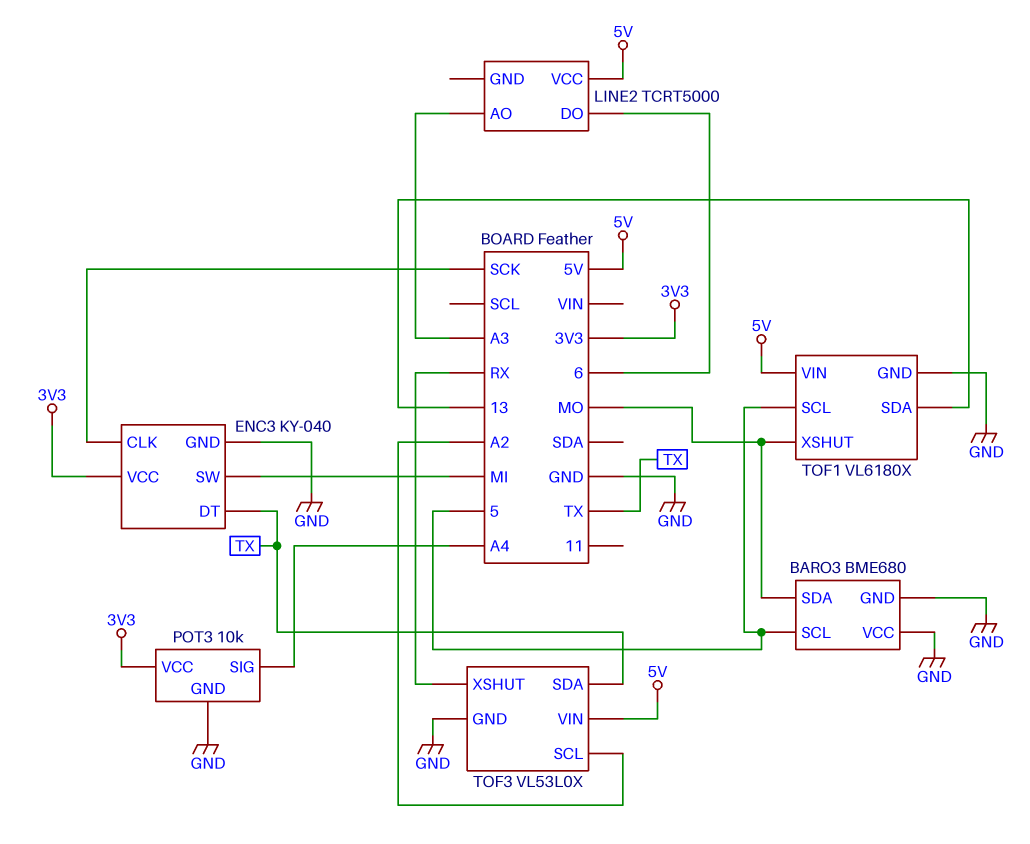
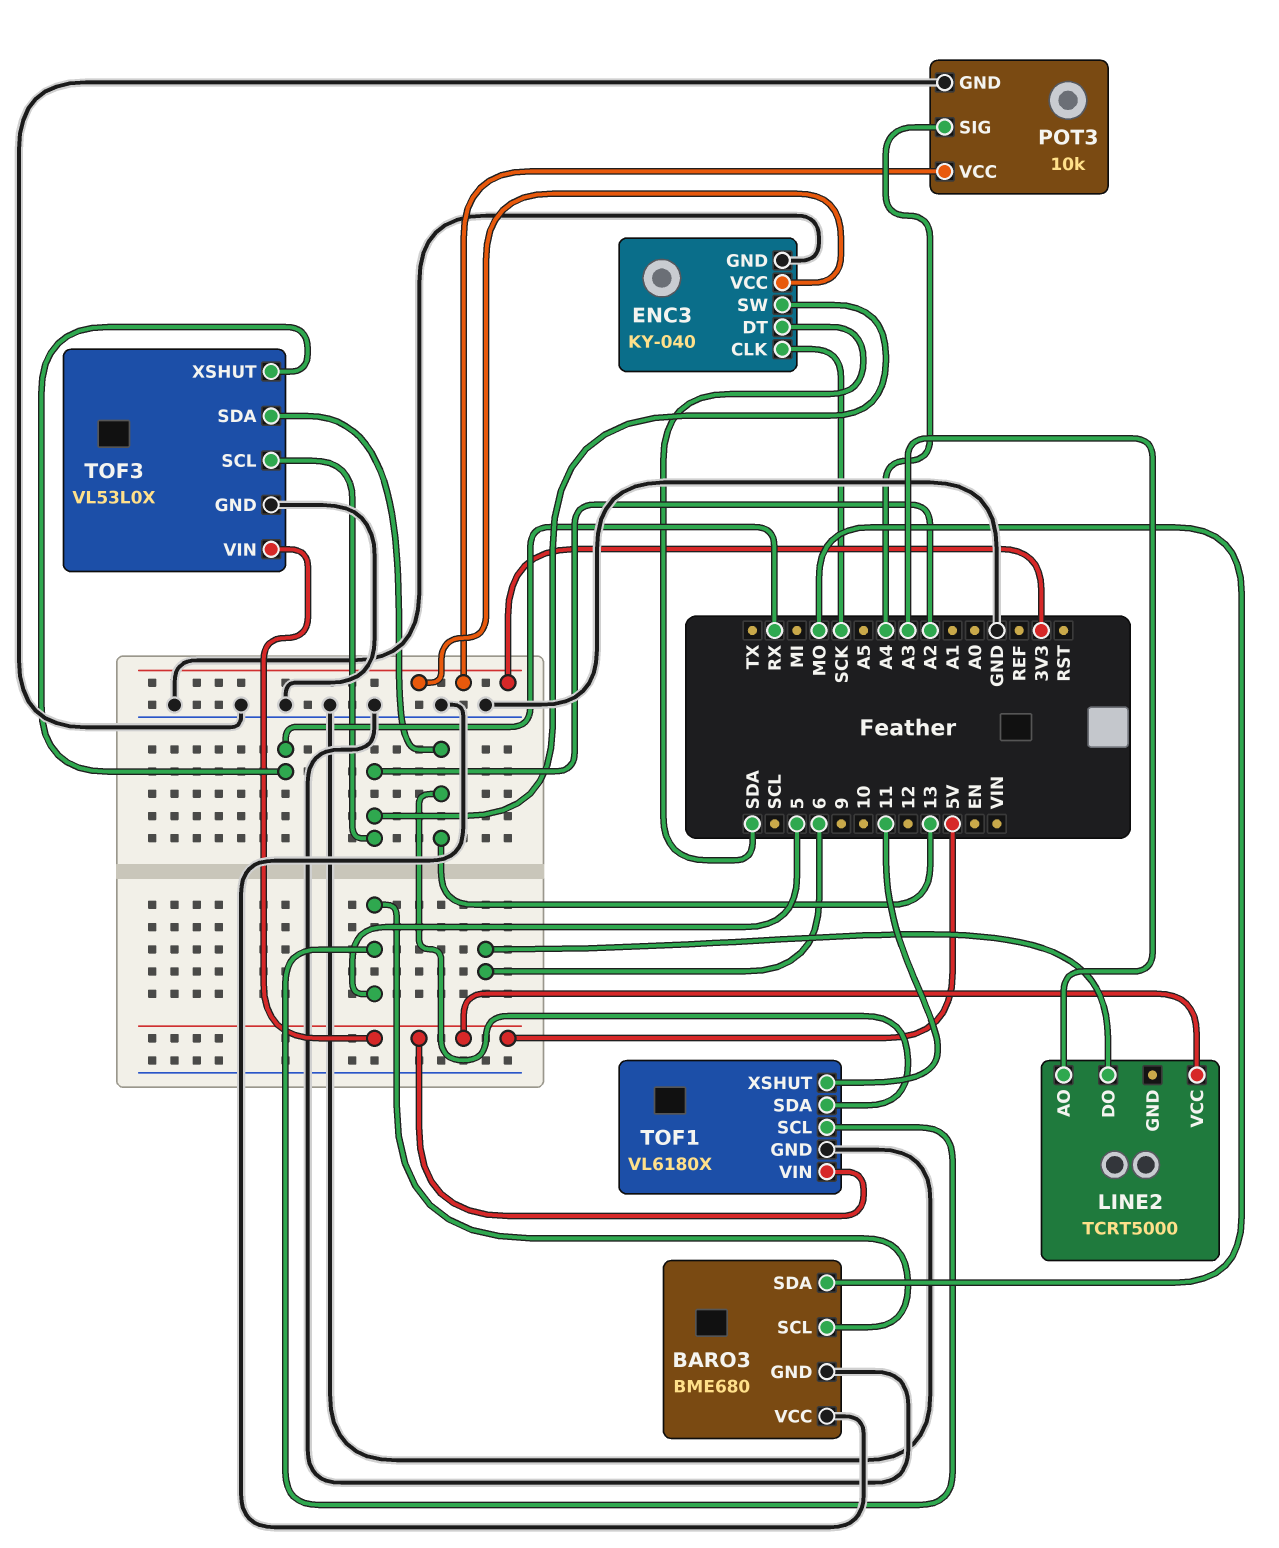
ENC3 pin DT: TX -> SDA
ENC3 pin SW: MI -> A2
TOF1 pin XSHUT: MO -> 11
TOF3 pin SDA: TX -> 13

